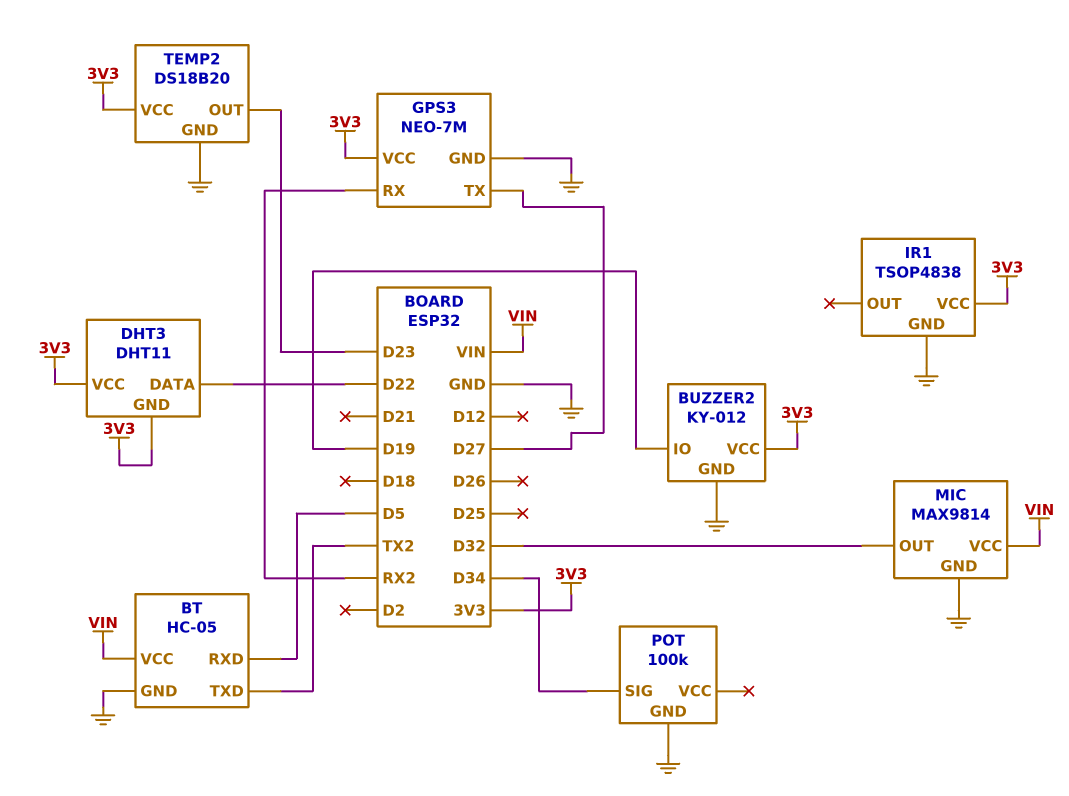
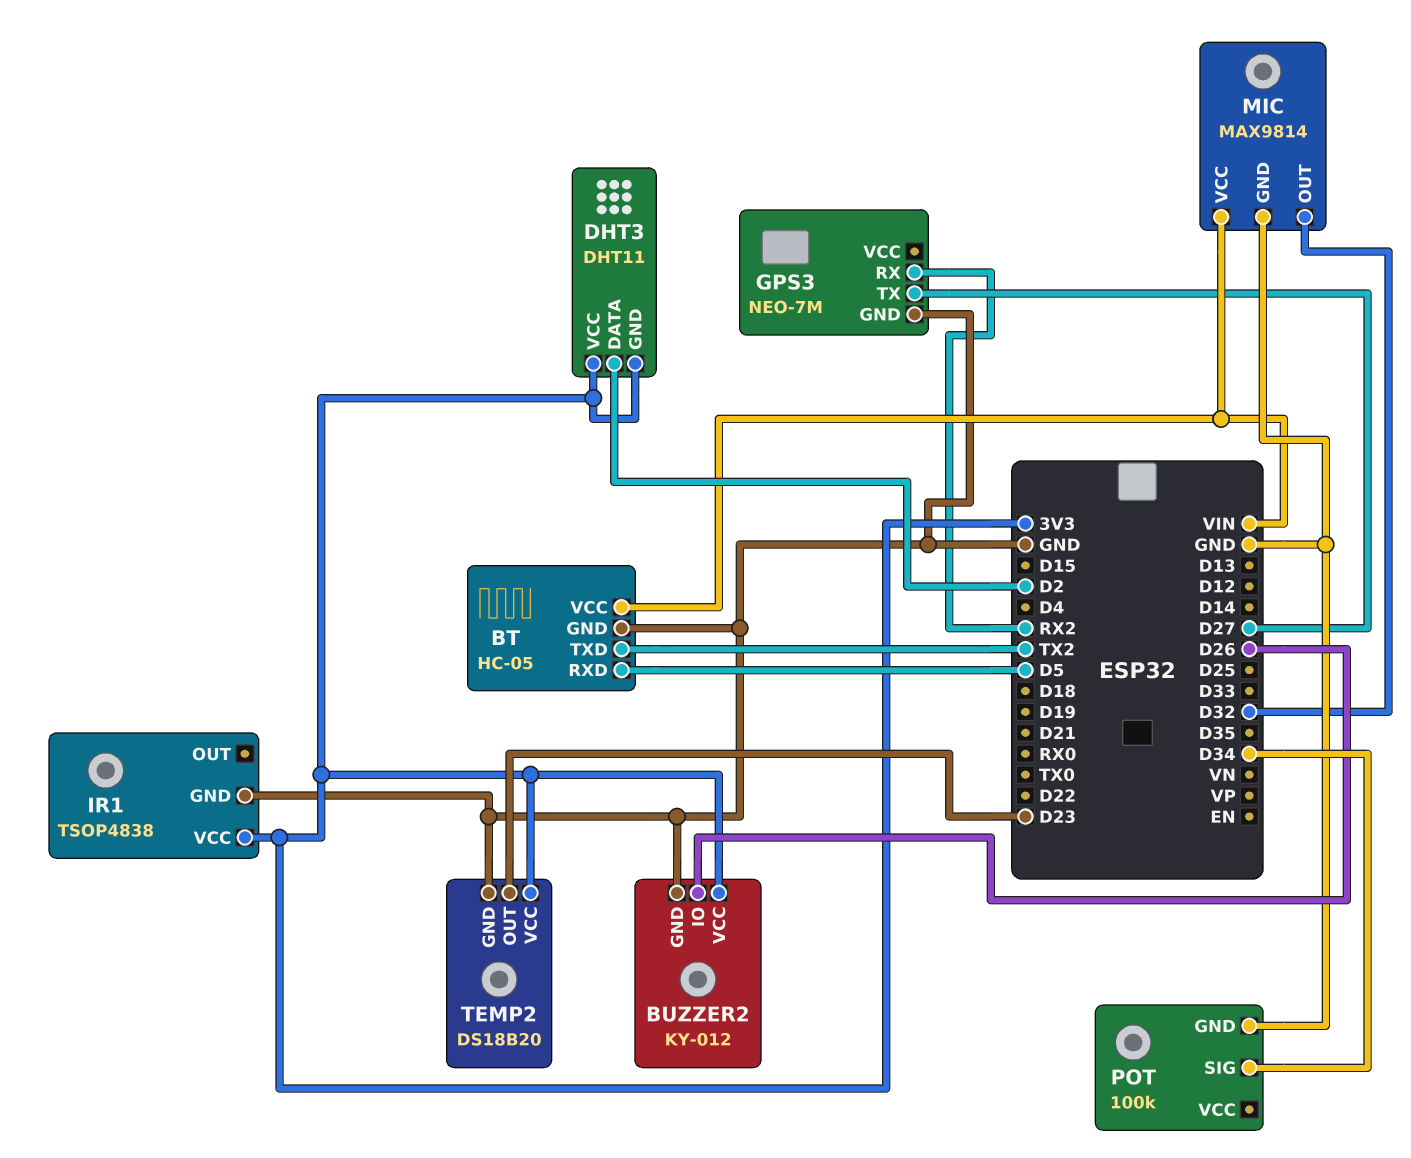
BUZZER2 pin IO: D19 -> D26
DHT3 pin DATA: D22 -> D2
GPS3 pin VCC: 3V3 -> none

